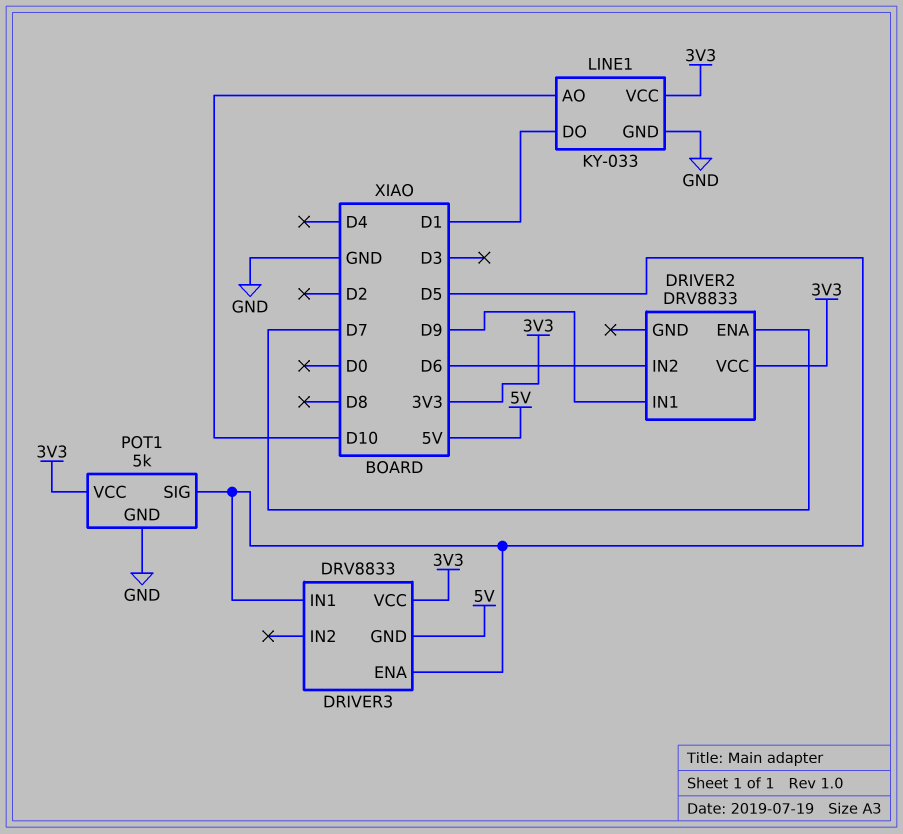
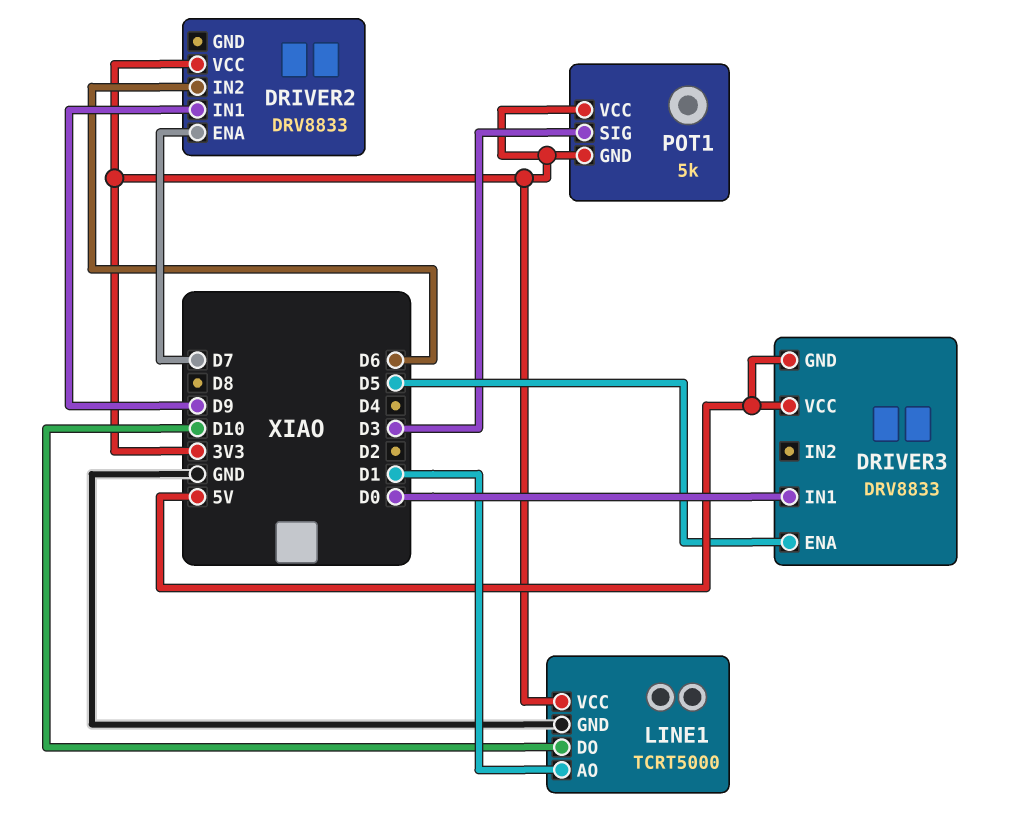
DRIVER3 pin IN1: D5 -> D0
DRIVER3 pin VCC: 3V3 -> 5V
LINE1: KY-033 -> TCRT5000
LINE1 pin AO: D10 -> D1
LINE1 pin DO: D1 -> D10
POT1 pin GND: GND -> 3V3
POT1 pin SIG: D5 -> D3

